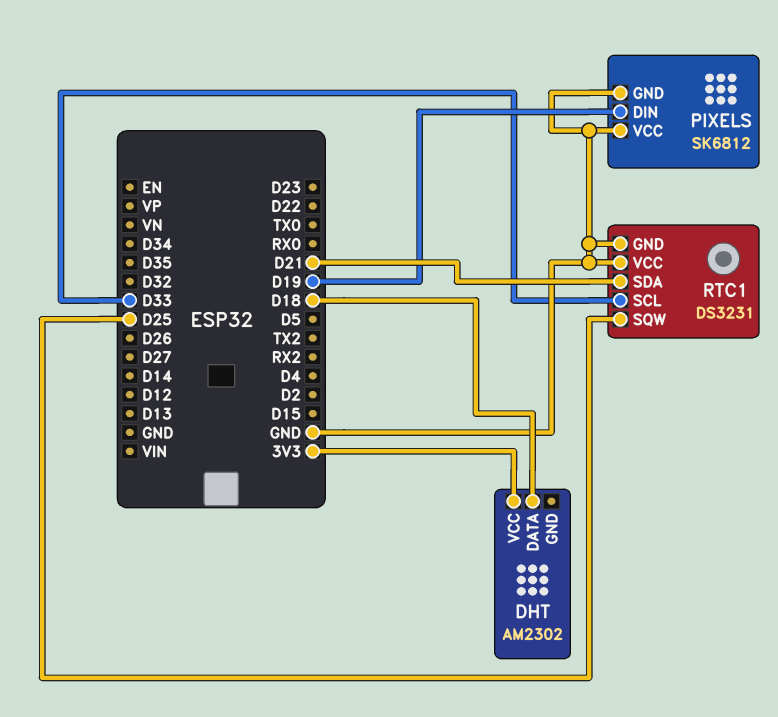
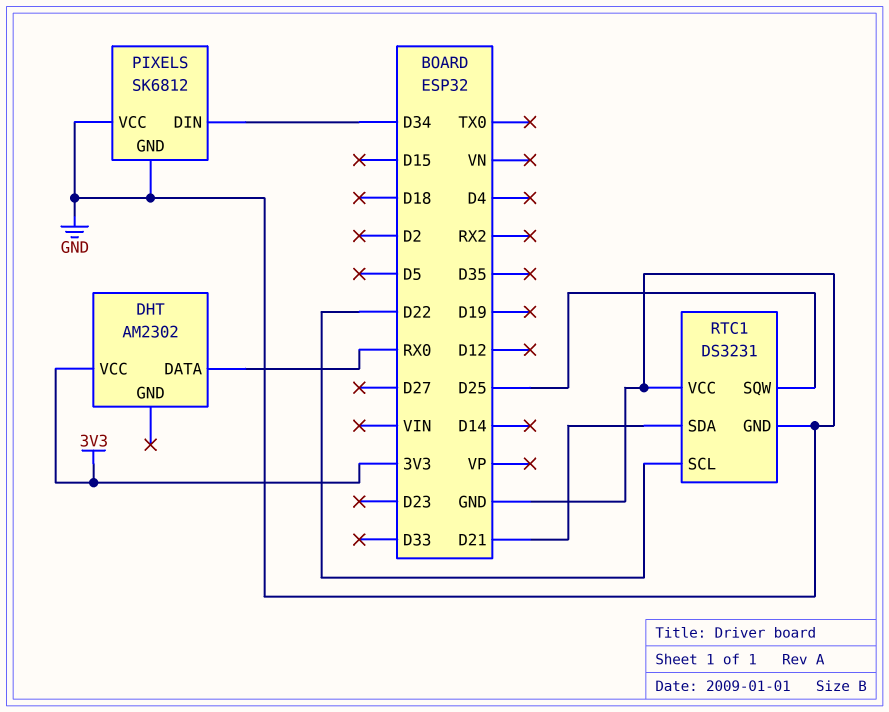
DHT pin DATA: D18 -> RX0
PIXELS pin DIN: D19 -> D34
RTC1 pin SCL: D33 -> D22

